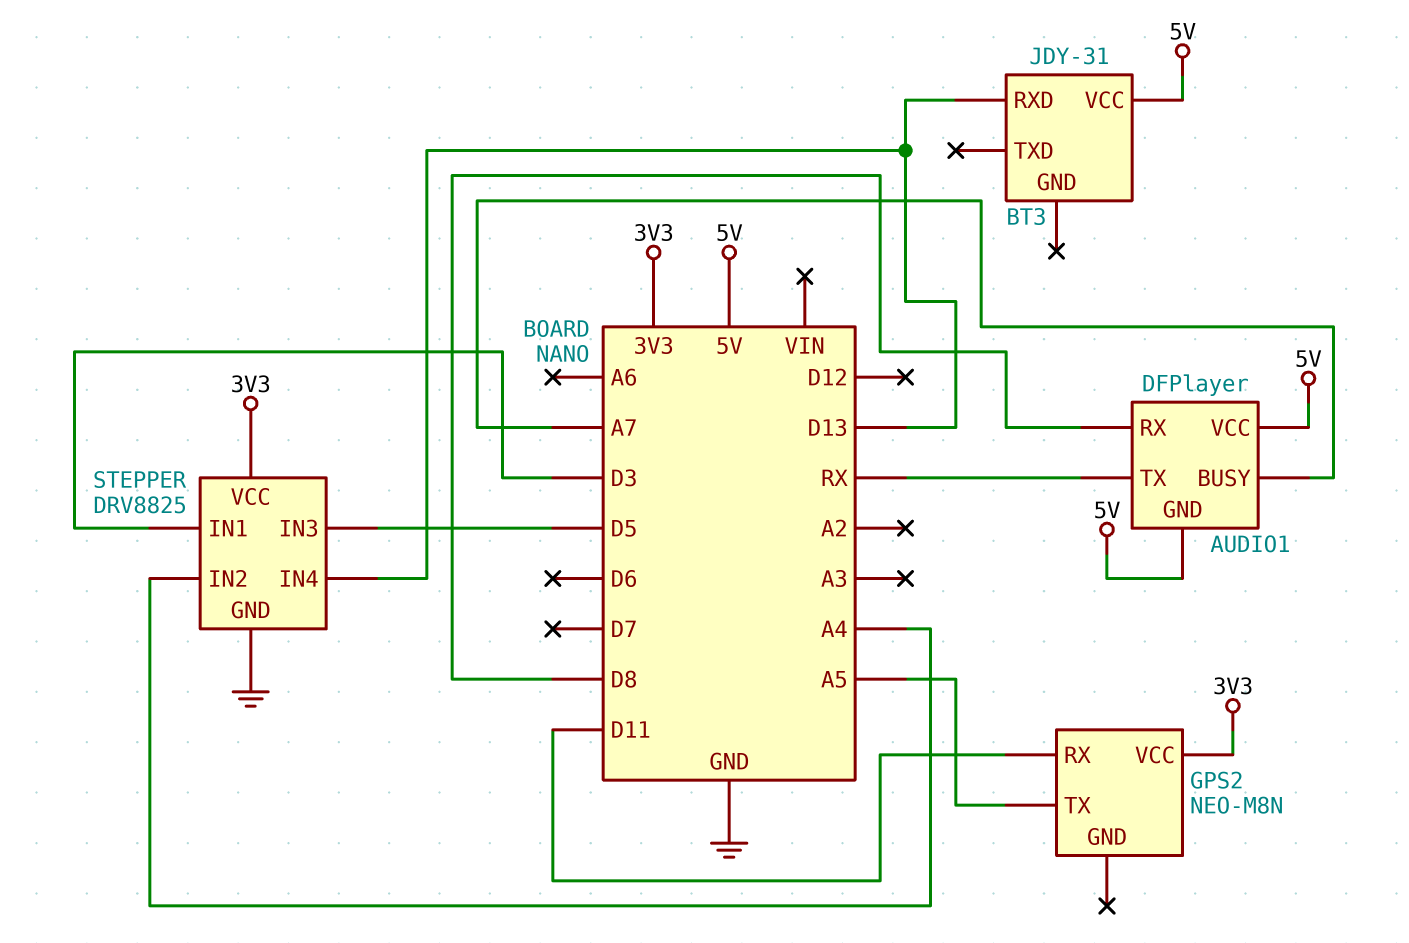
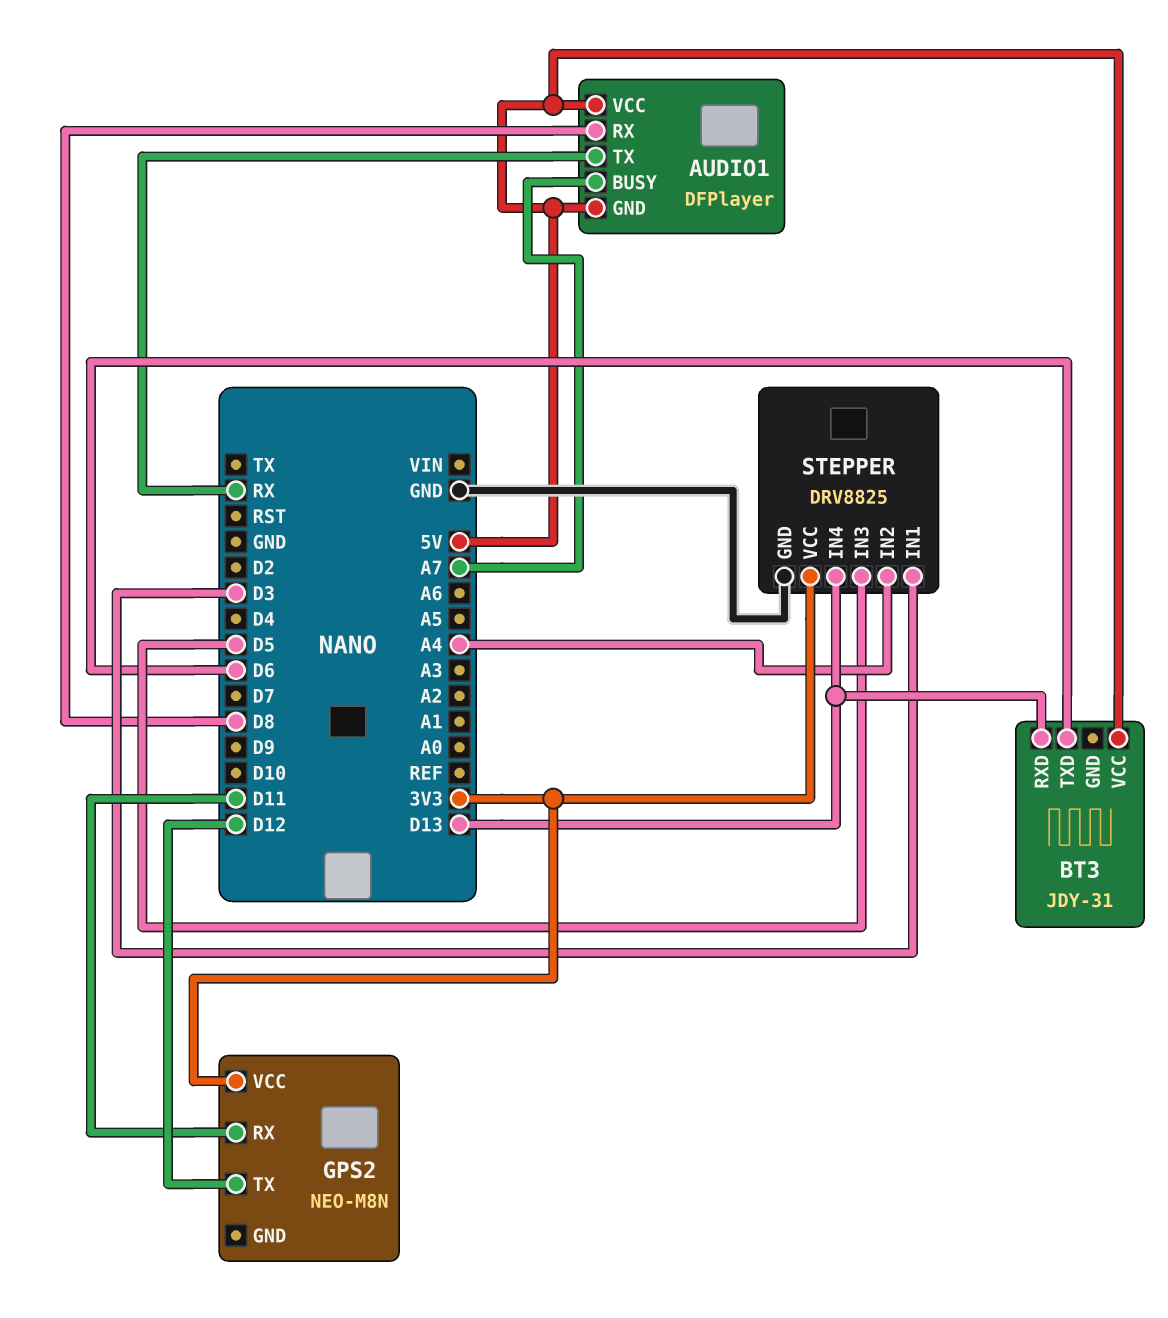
BT3 pin TXD: none -> D6
GPS2 pin TX: A5 -> D12

